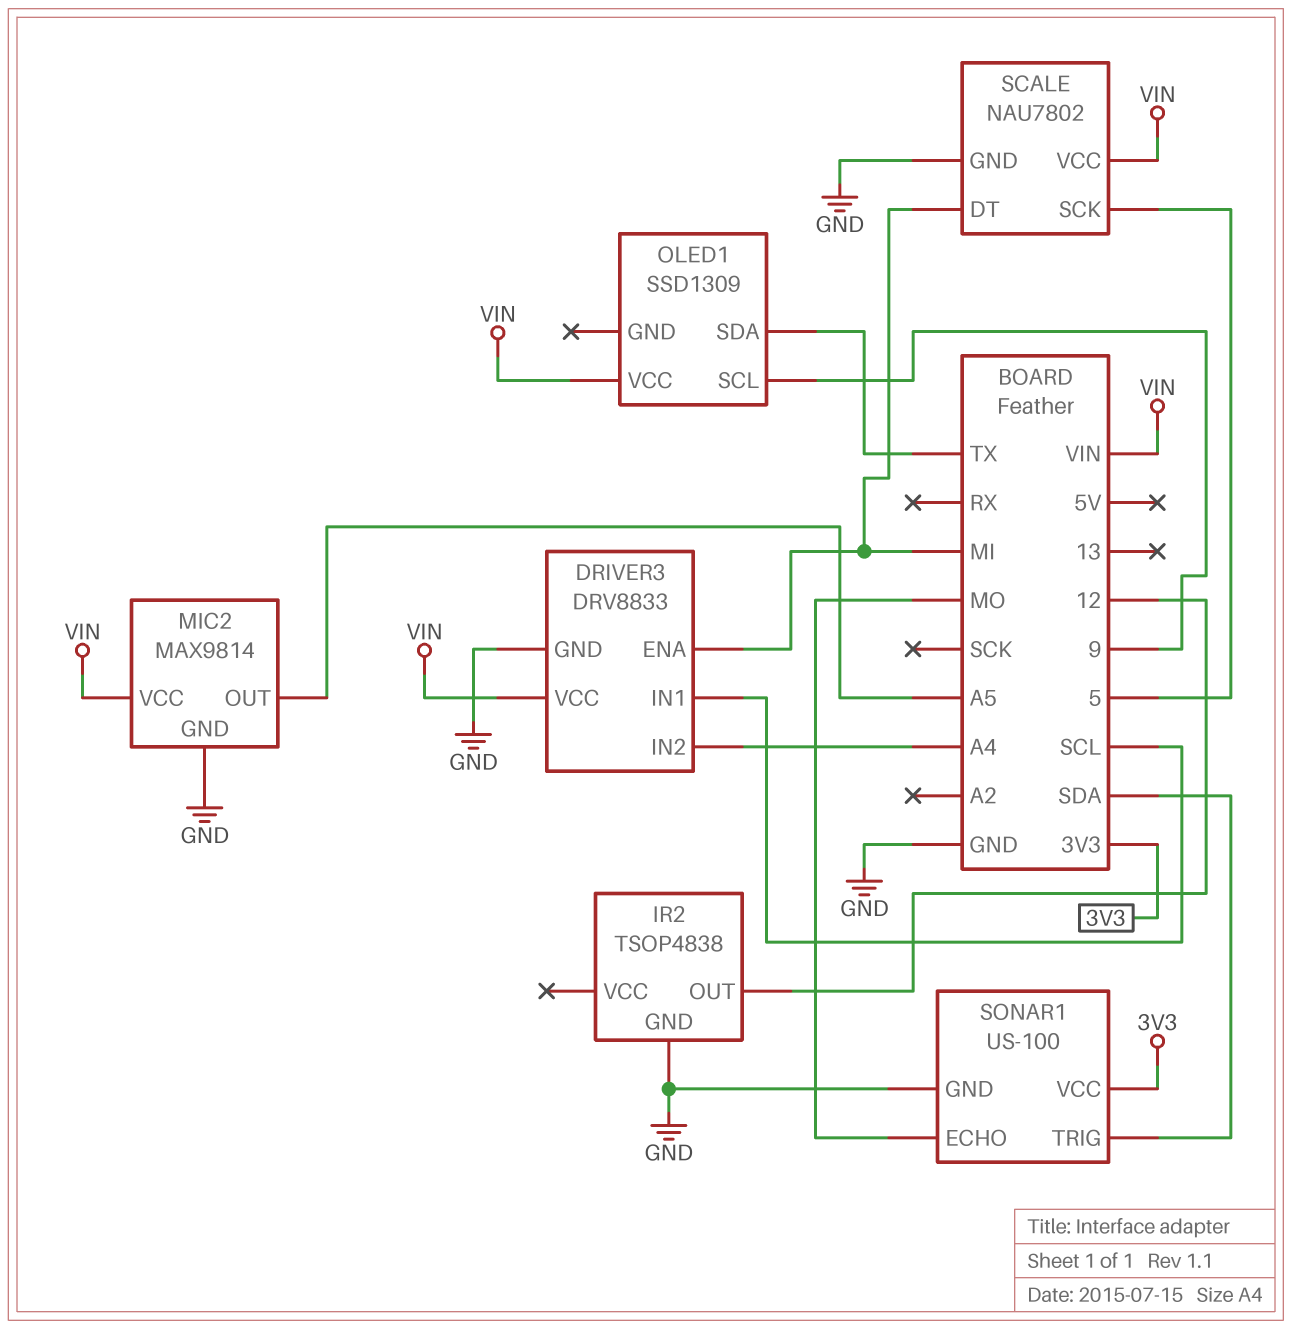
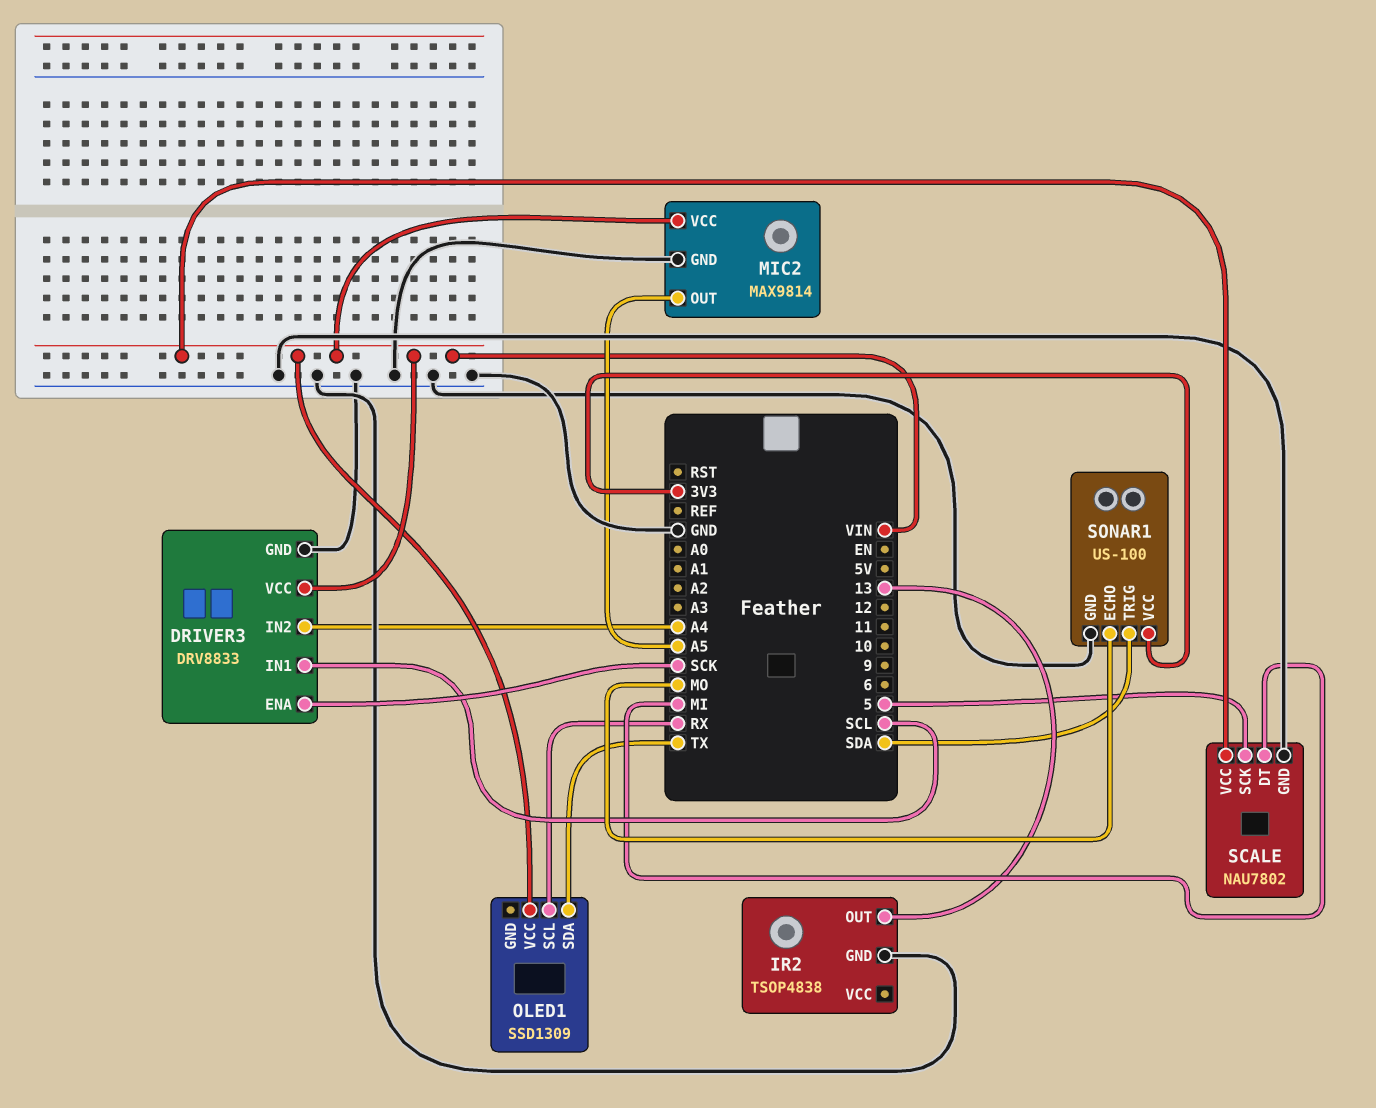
DRIVER3 pin ENA: MI -> SCK
IR2 pin OUT: 12 -> 13
OLED1 pin SCL: 9 -> RX

